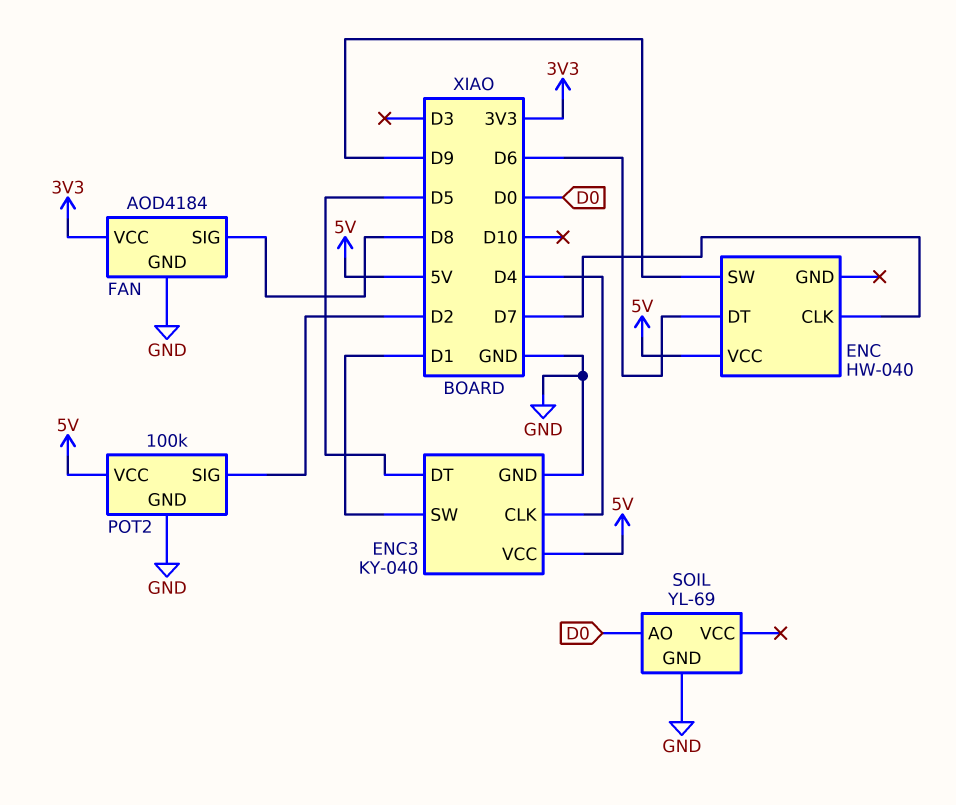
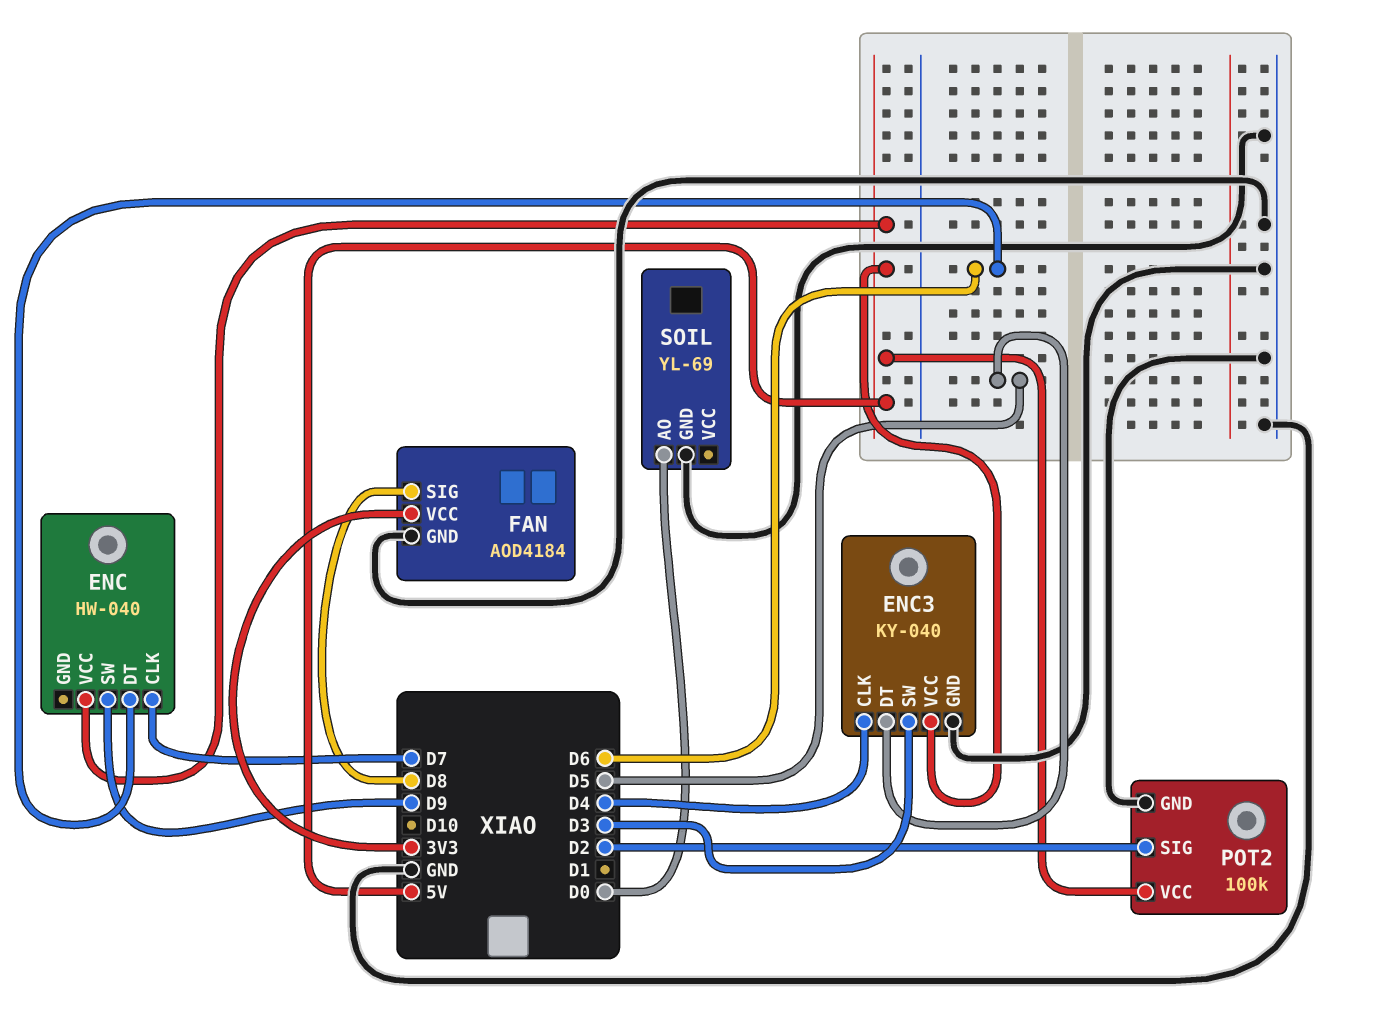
ENC3 pin SW: D1 -> D3

